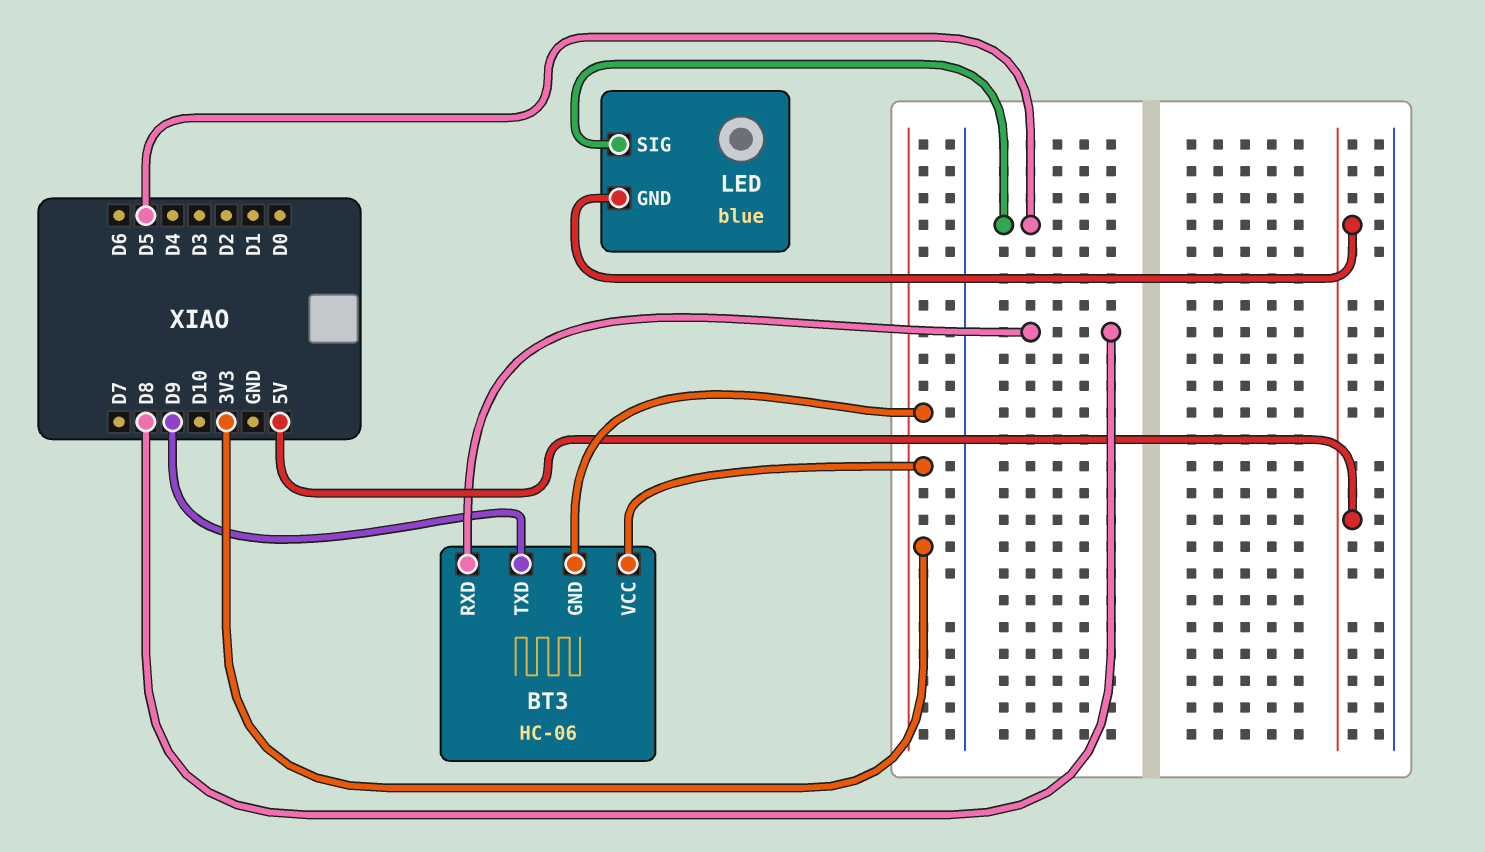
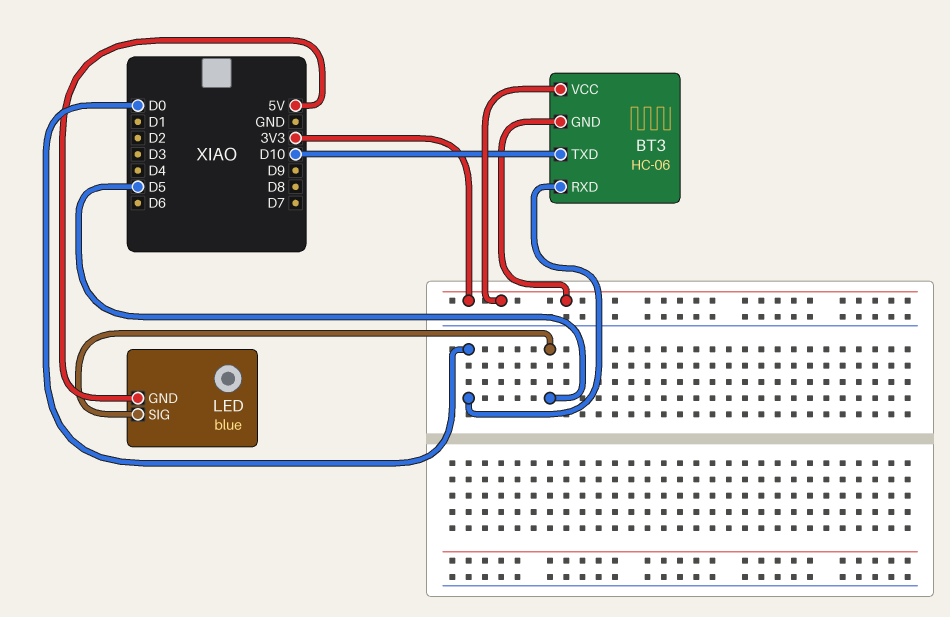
BT3 pin RXD: D8 -> D0
BT3 pin TXD: D9 -> D10

